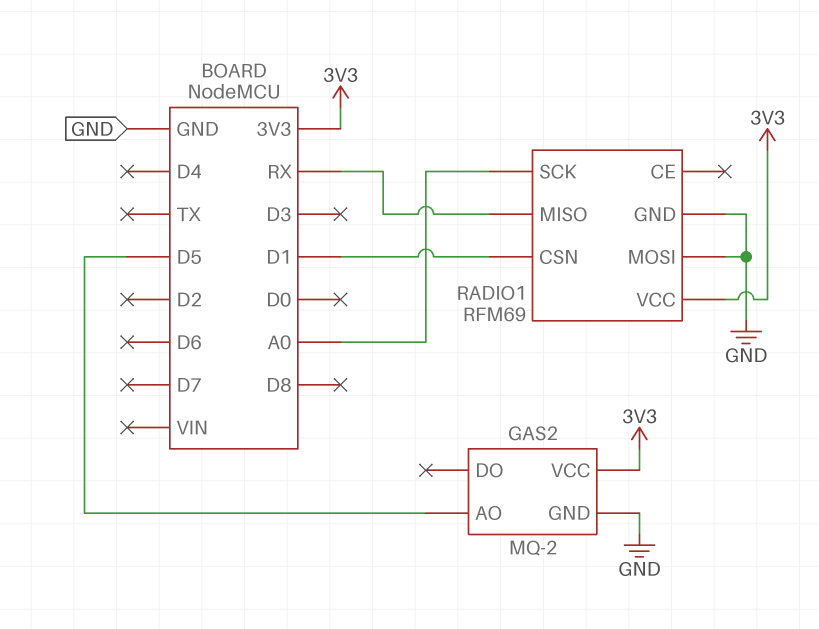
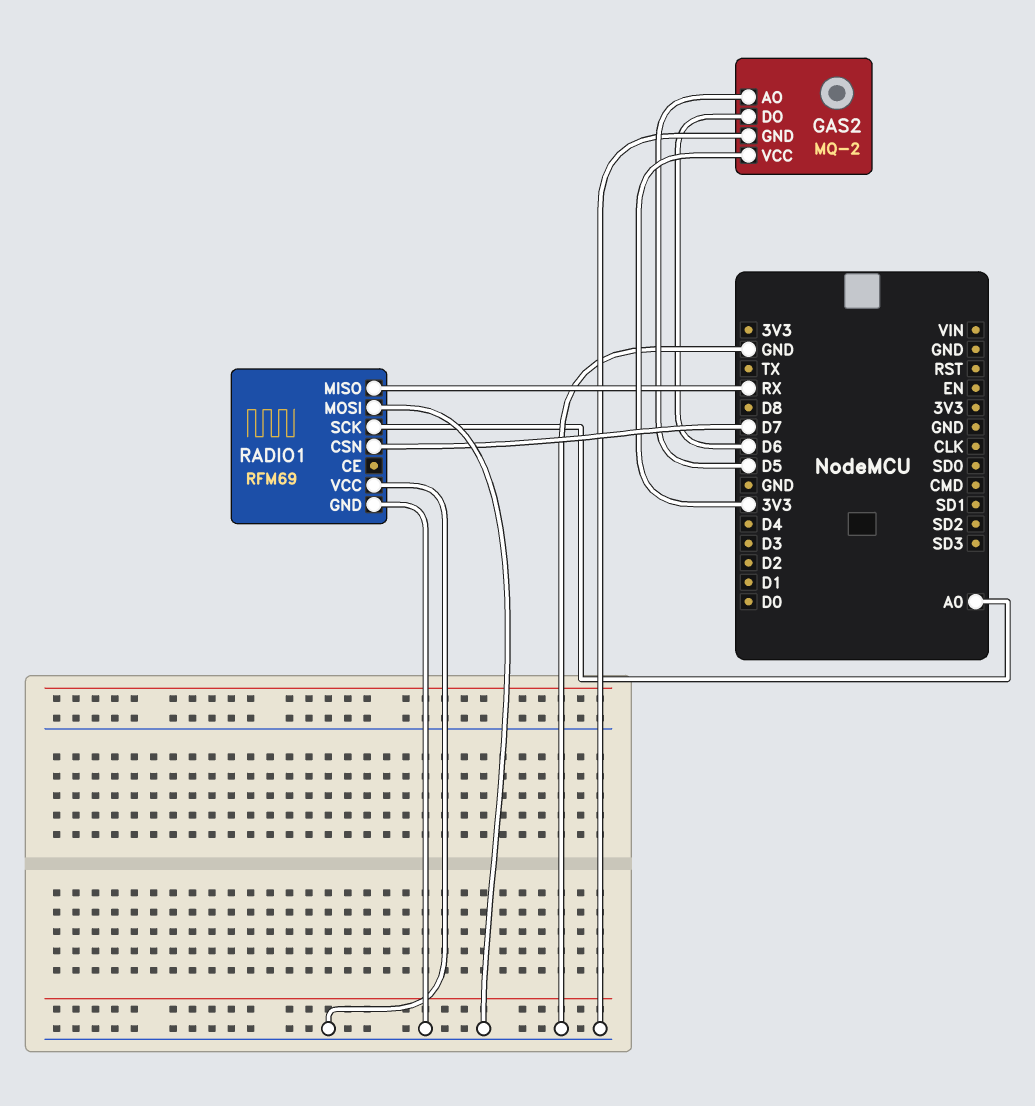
GAS2 pin DO: none -> D6
RADIO1 pin CSN: D1 -> D7
RADIO1 pin VCC: 3V3 -> GND

